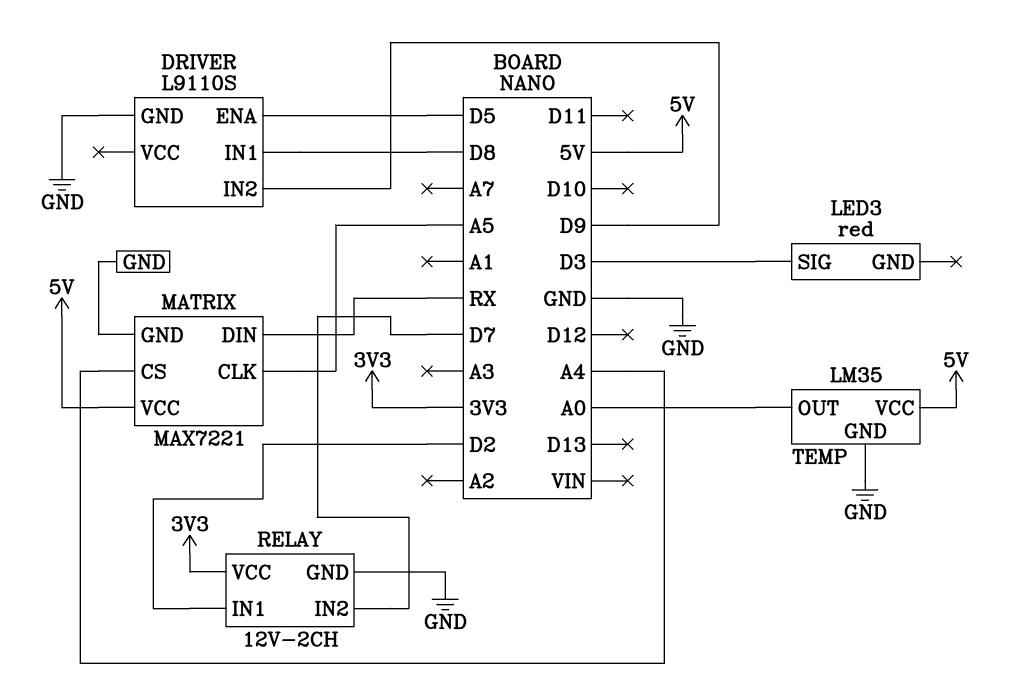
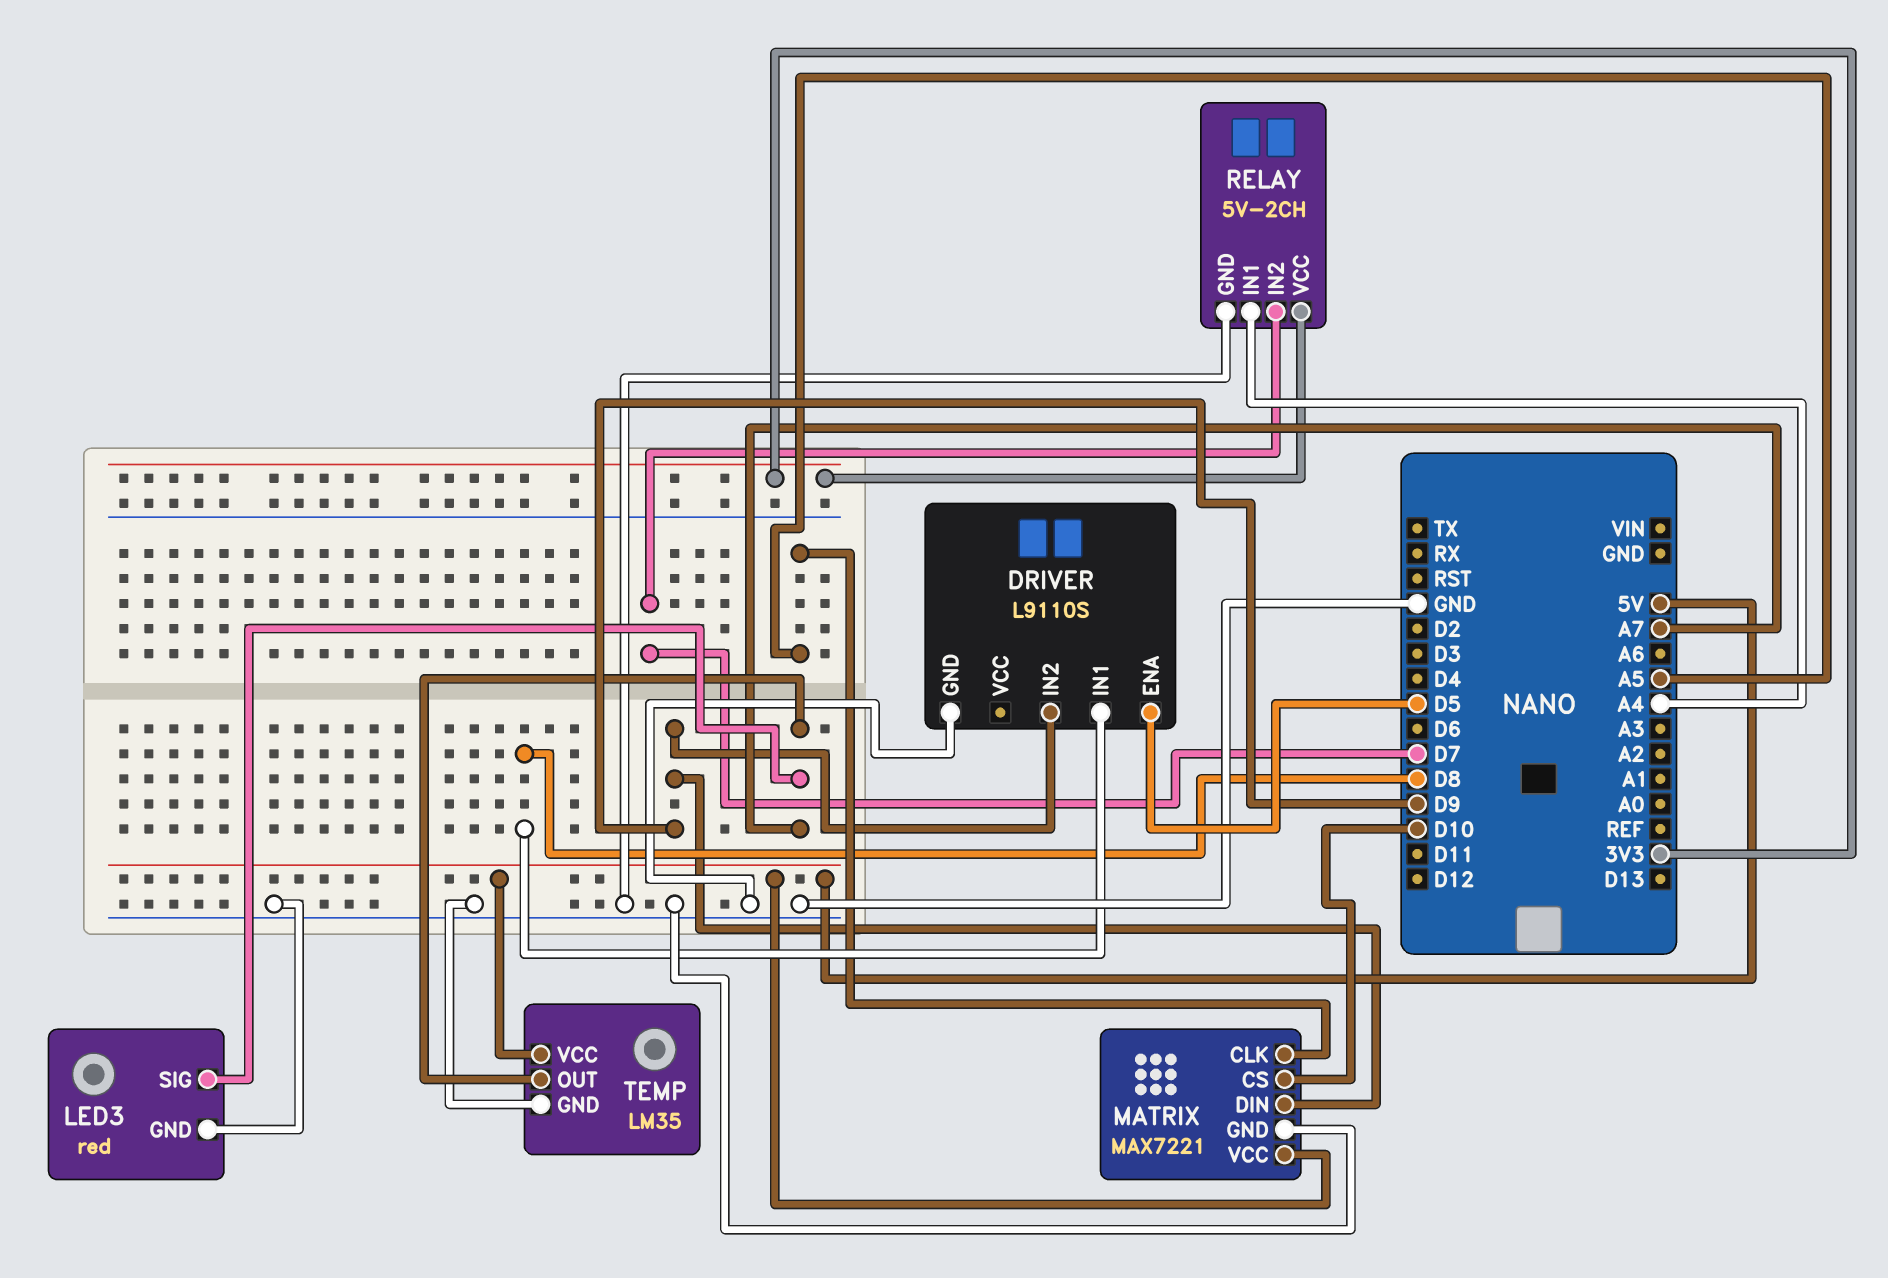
LED3 pin GND: none -> GND
LED3 pin SIG: D3 -> A7
MATRIX pin CS: A4 -> D10
MATRIX pin DIN: RX -> D9
RELAY: 12V-2CH -> 5V-2CH
RELAY pin IN1: D2 -> A4
TEMP pin OUT: A0 -> A7

